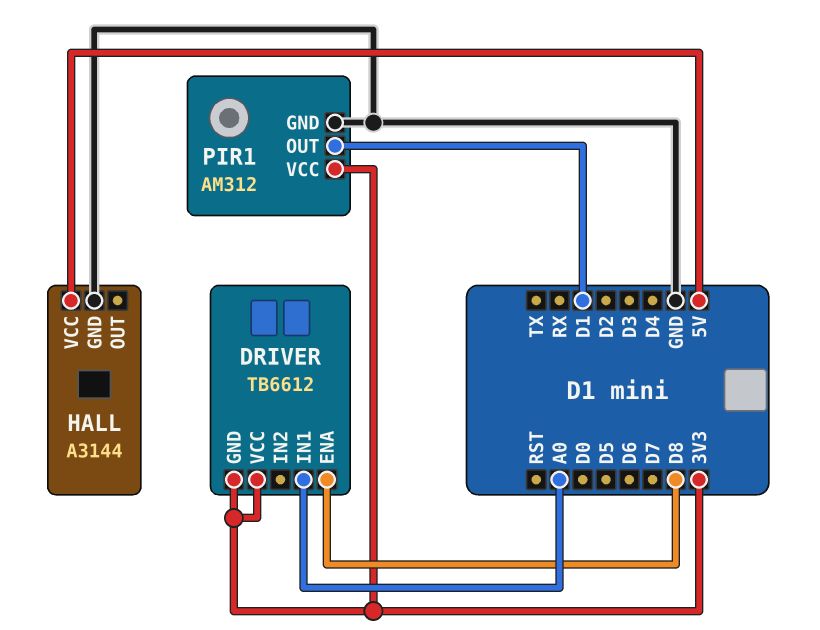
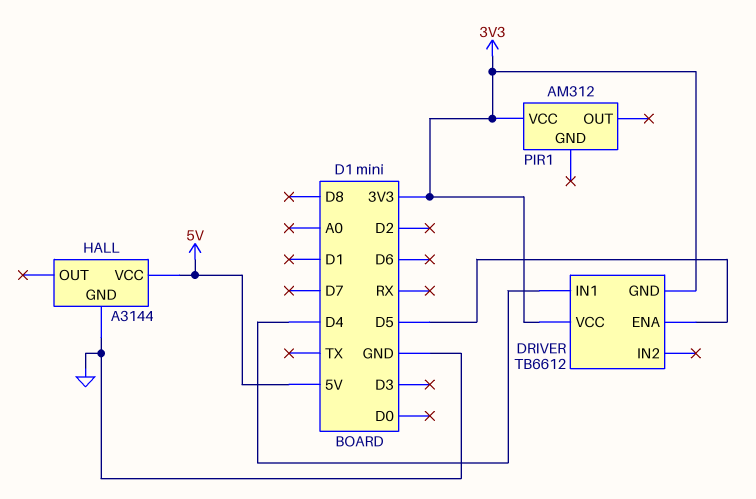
DRIVER pin ENA: D8 -> D5
DRIVER pin IN1: A0 -> D4
PIR1 pin GND: GND -> none
PIR1 pin OUT: D1 -> none

